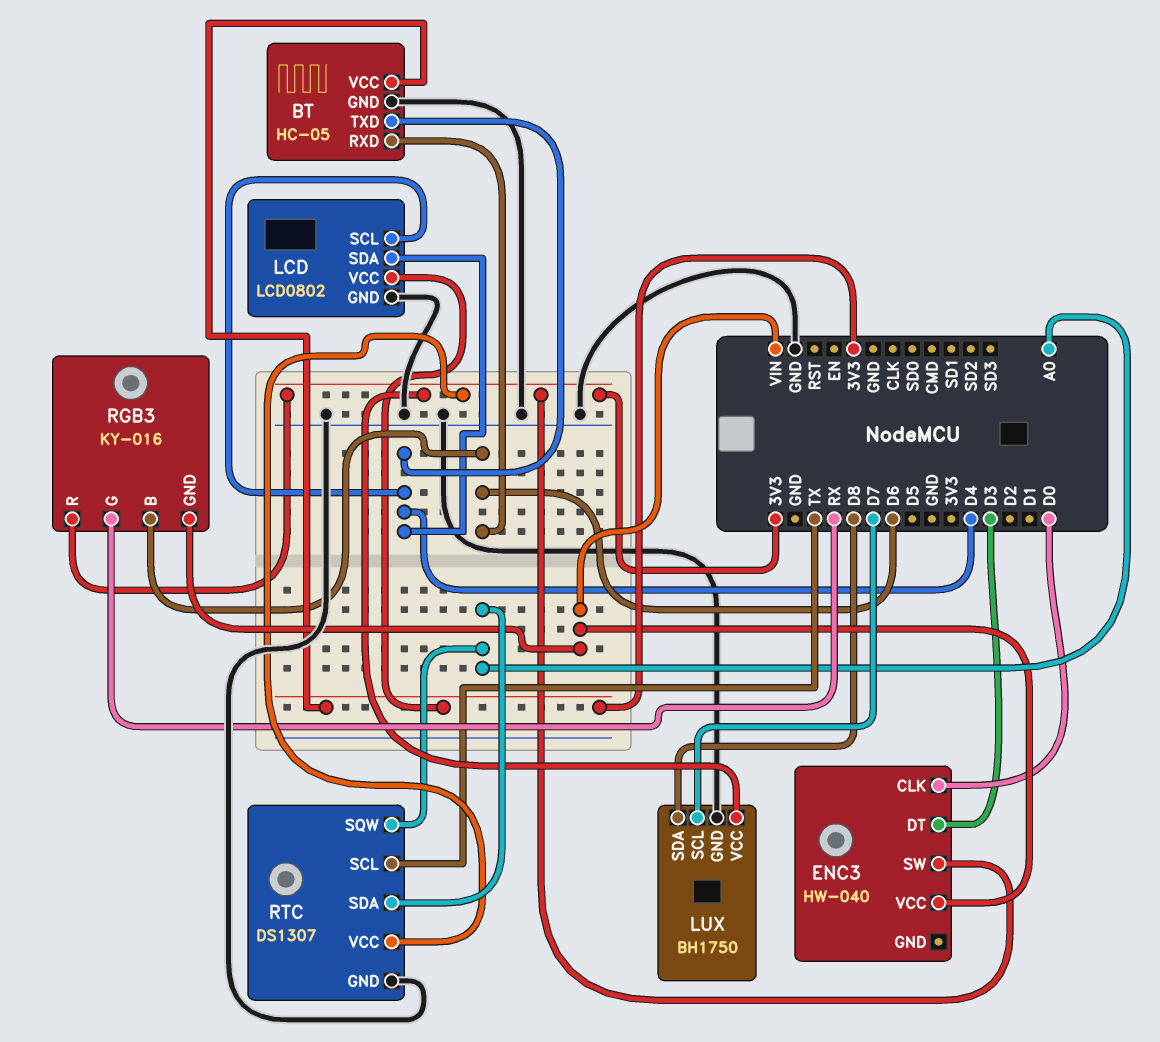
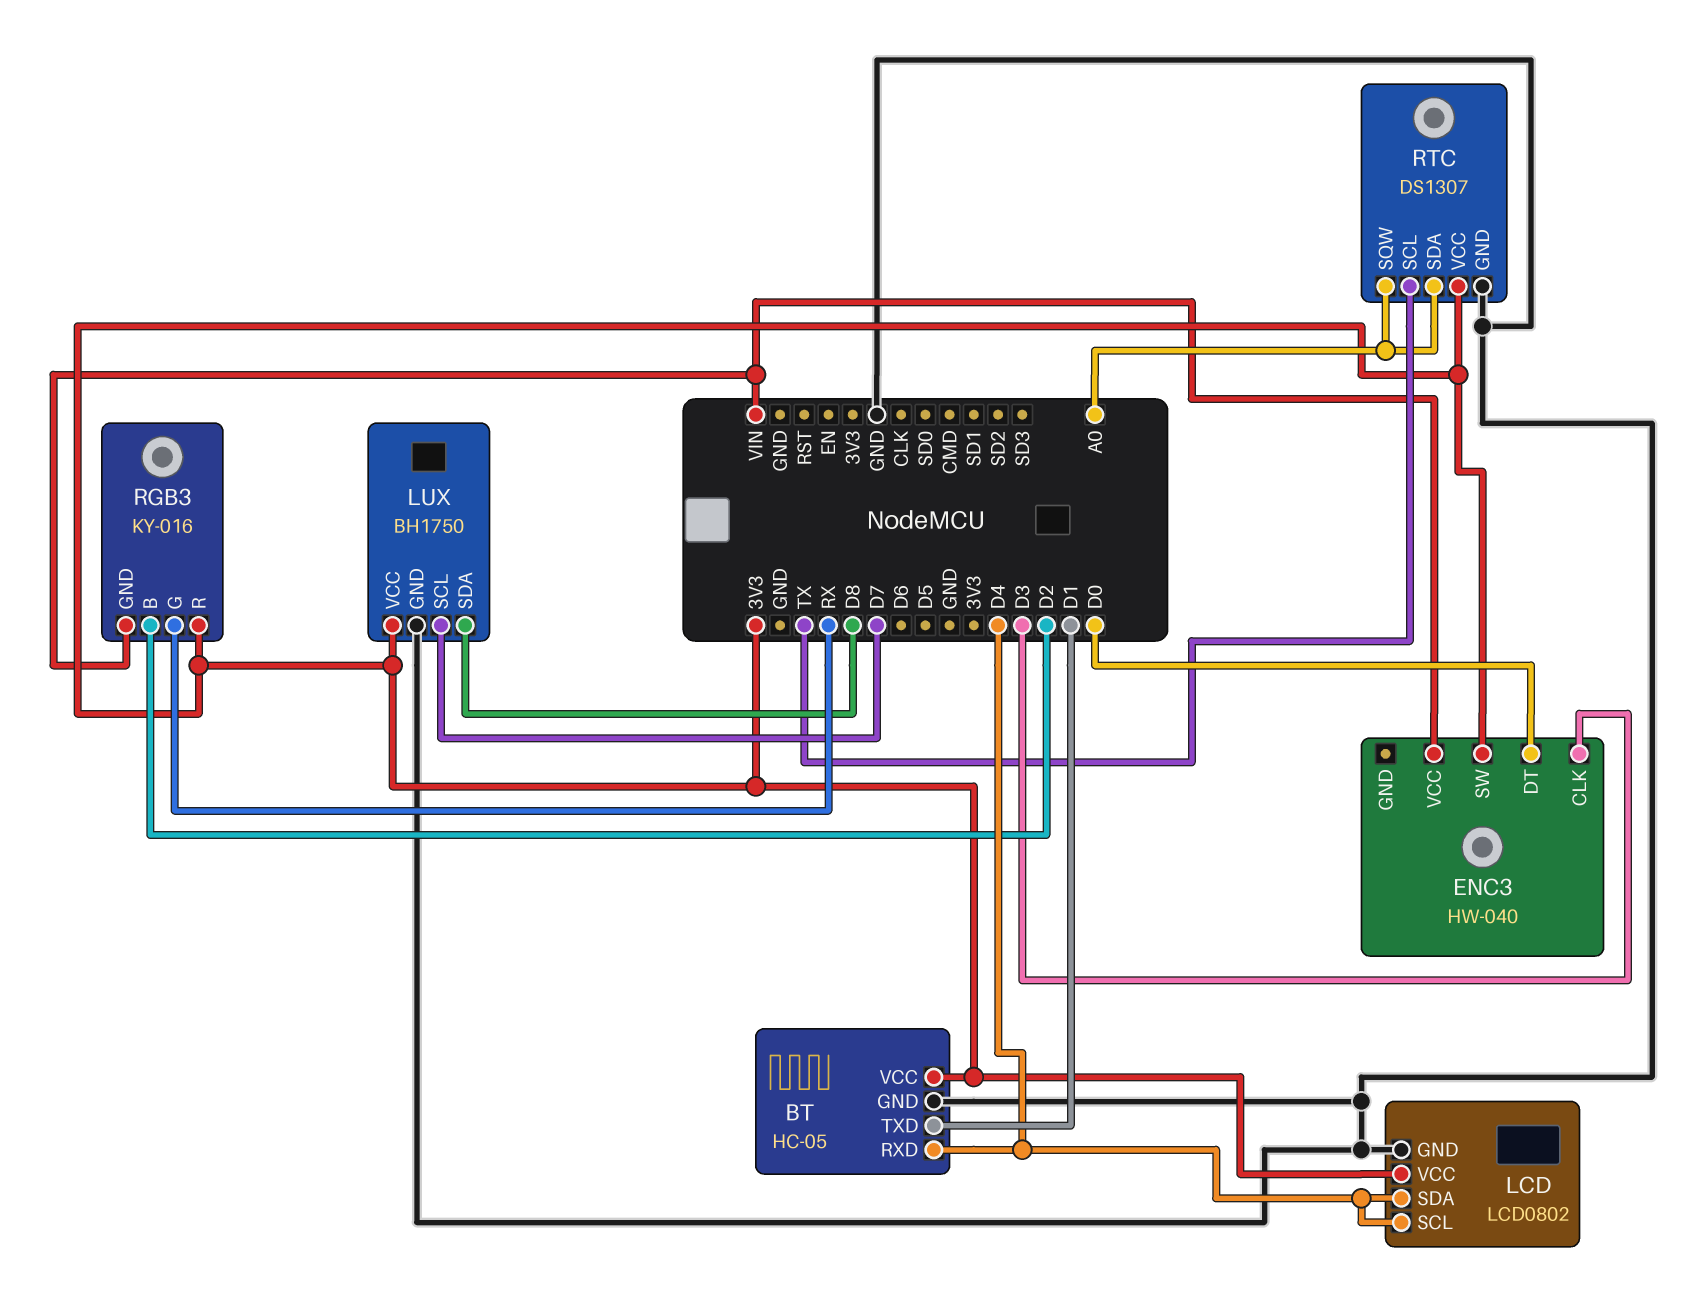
BT pin RXD: D6 -> D4
BT pin TXD: D4 -> D1
ENC3 pin CLK: D0 -> D3
ENC3 pin DT: D3 -> D0
RGB3 pin B: D6 -> D2

